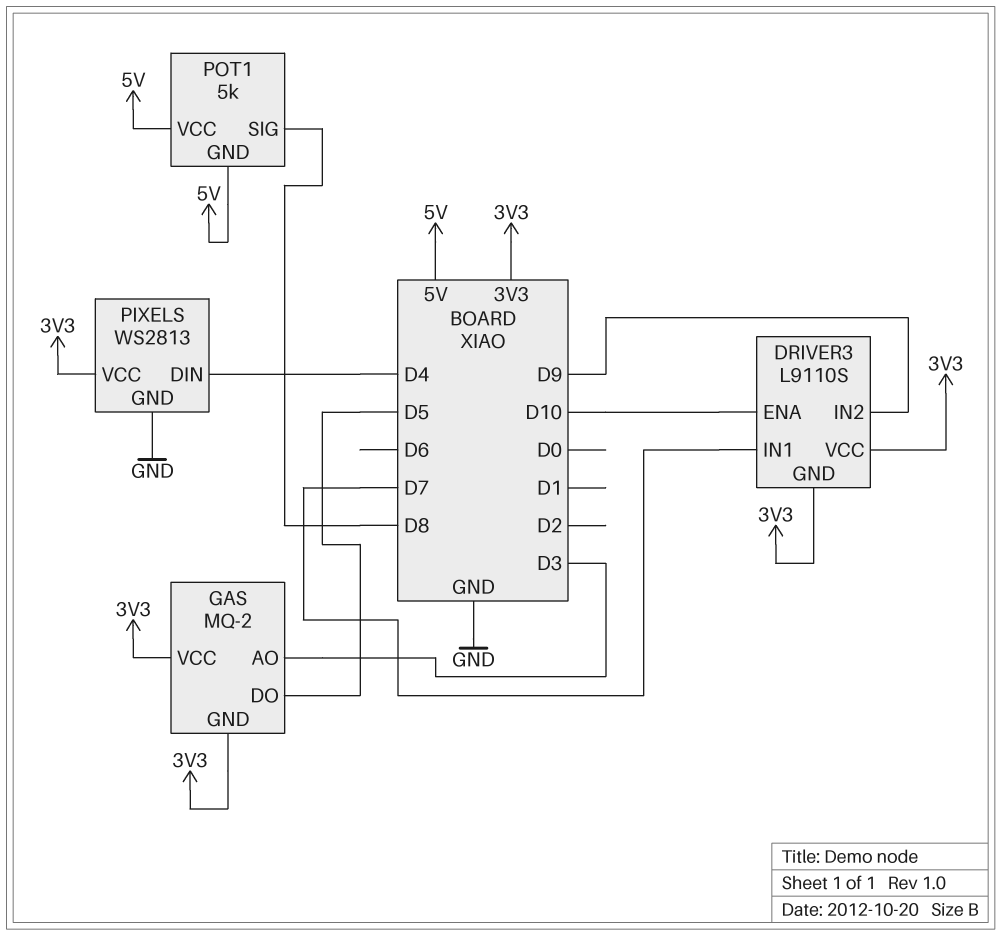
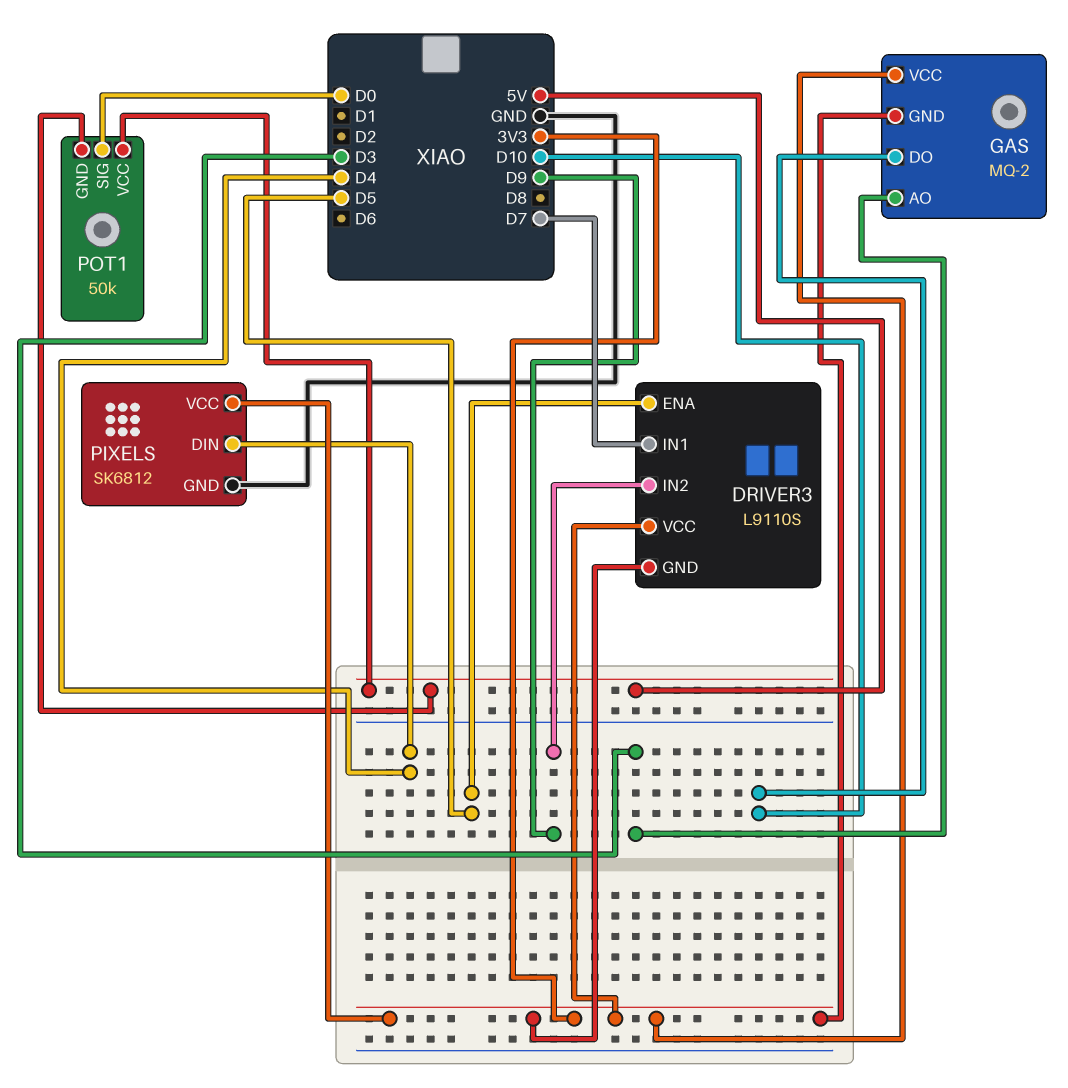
DRIVER3 pin ENA: D10 -> D5
GAS pin DO: D5 -> D10
PIXELS: WS2813 -> SK6812
POT1: 5k -> 50k
POT1 pin SIG: D8 -> D0

